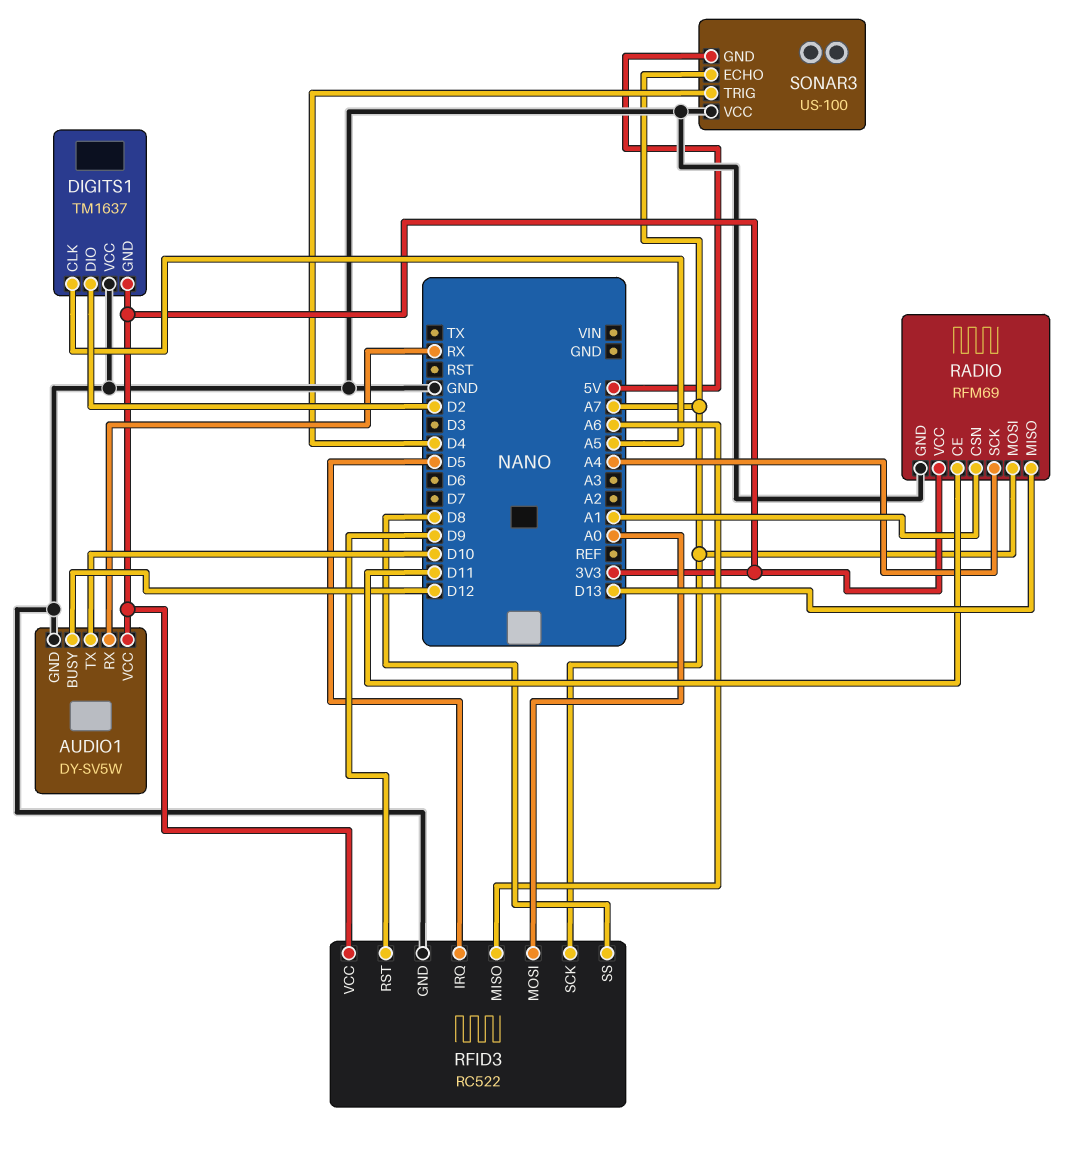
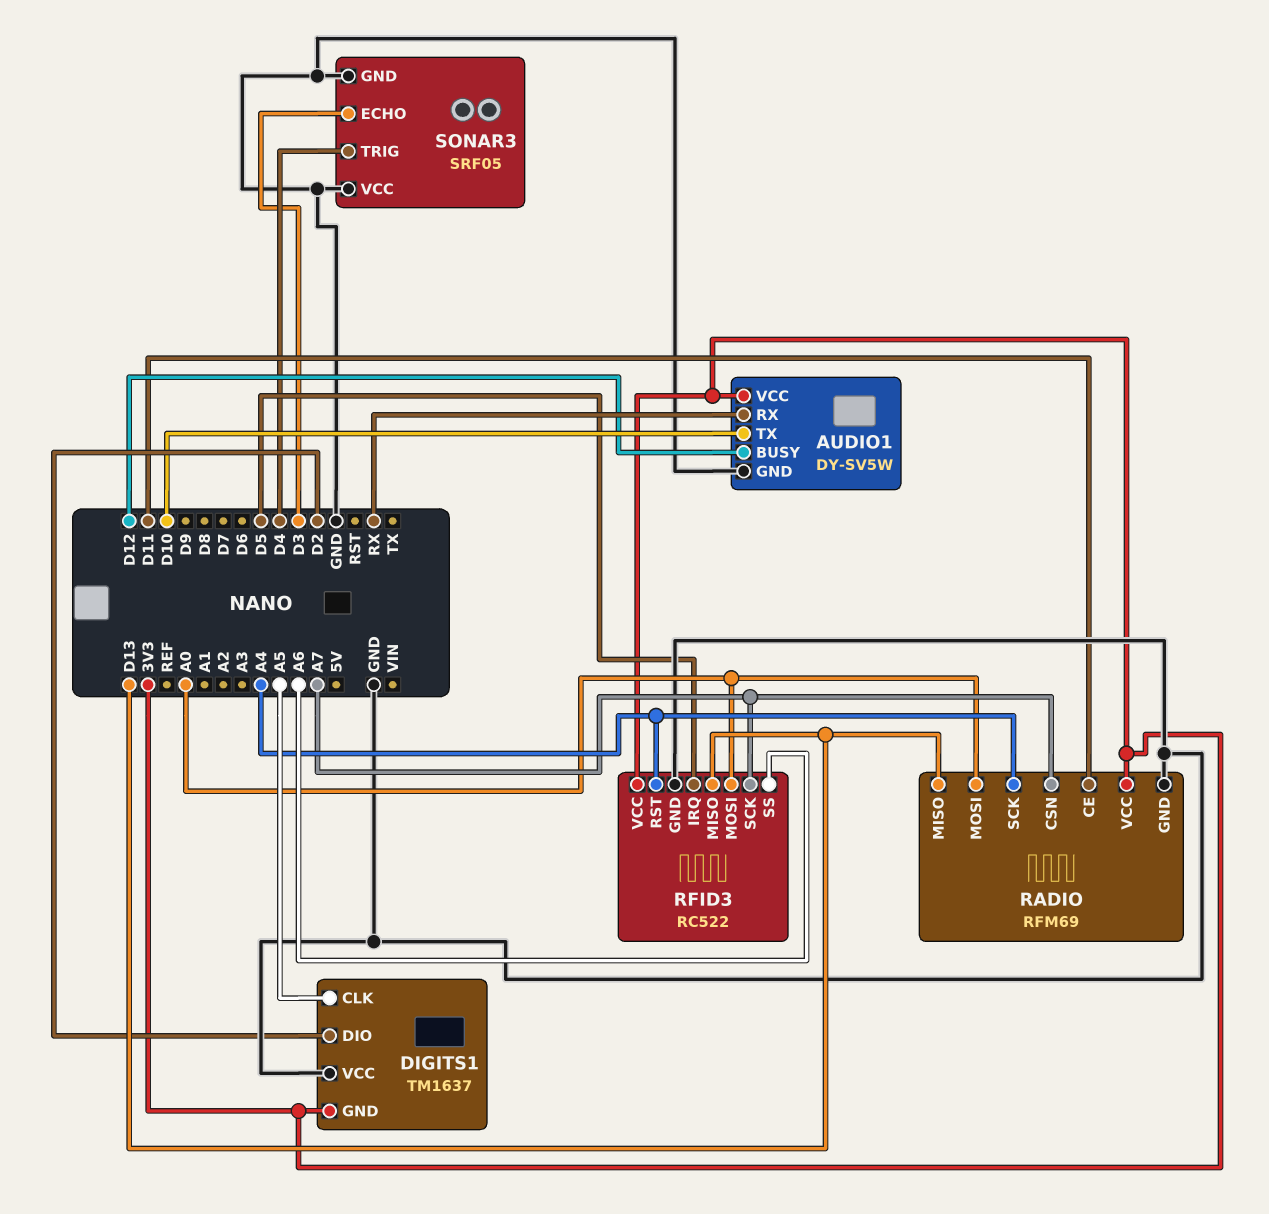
RADIO pin CSN: A1 -> A7
RADIO pin MOSI: A7 -> A0
RFID3 pin MISO: A6 -> D13
RFID3 pin RST: D9 -> A4
RFID3 pin SS: D8 -> A6
SONAR3: US-100 -> SRF05
SONAR3 pin ECHO: A7 -> D3
SONAR3 pin GND: 5V -> GND

